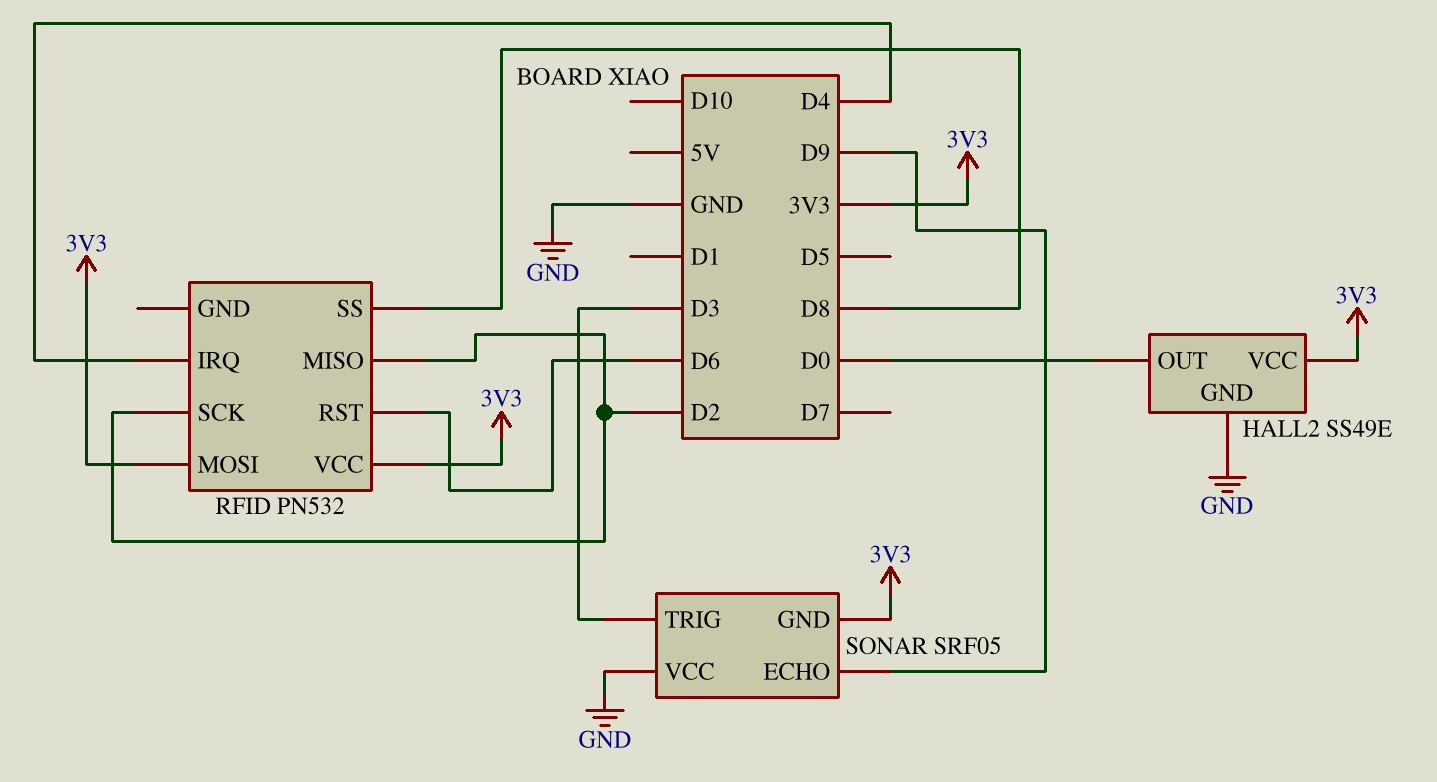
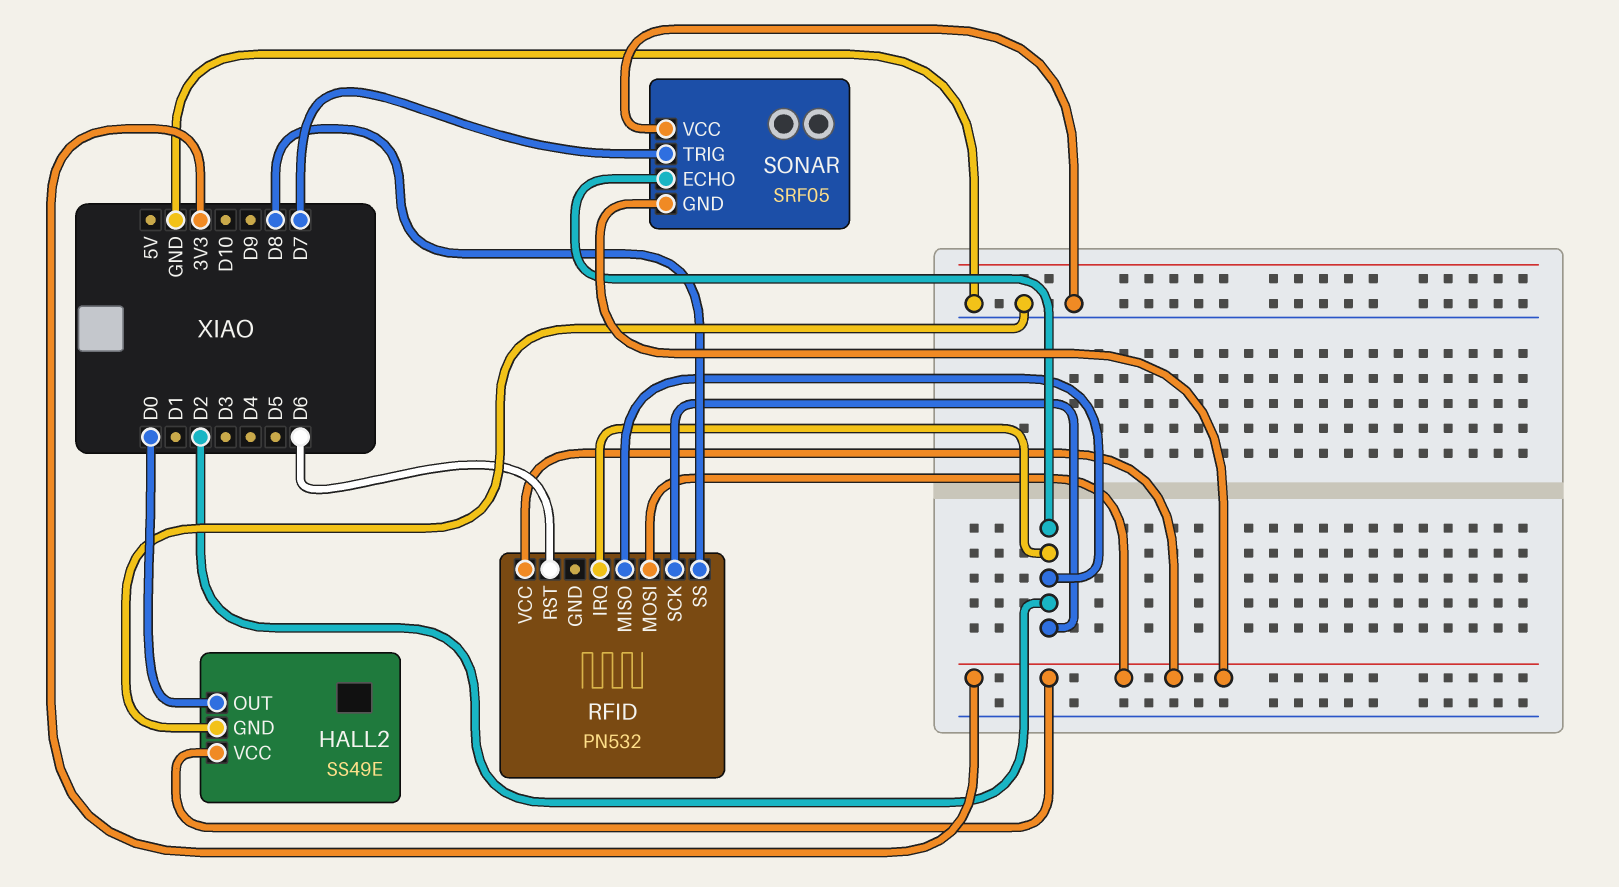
RFID pin IRQ: D4 -> D2
SONAR pin ECHO: D9 -> D2
SONAR pin TRIG: D3 -> D7

